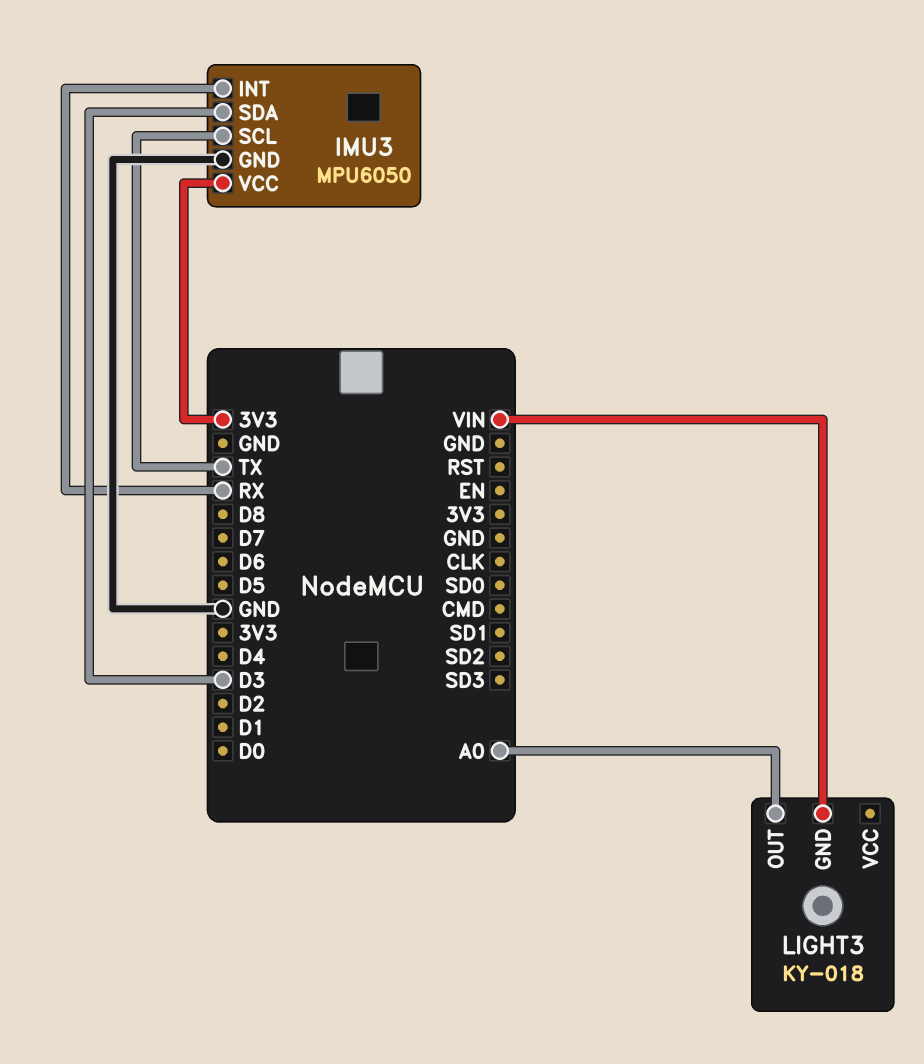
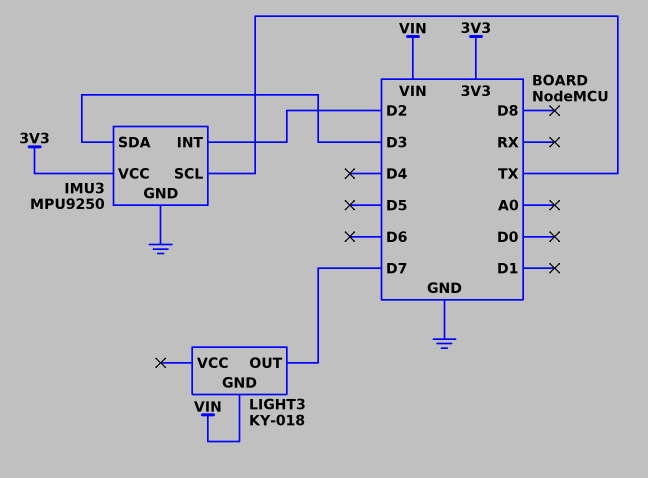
IMU3: MPU6050 -> MPU9250
IMU3 pin INT: RX -> D2
LIGHT3 pin OUT: A0 -> D7

